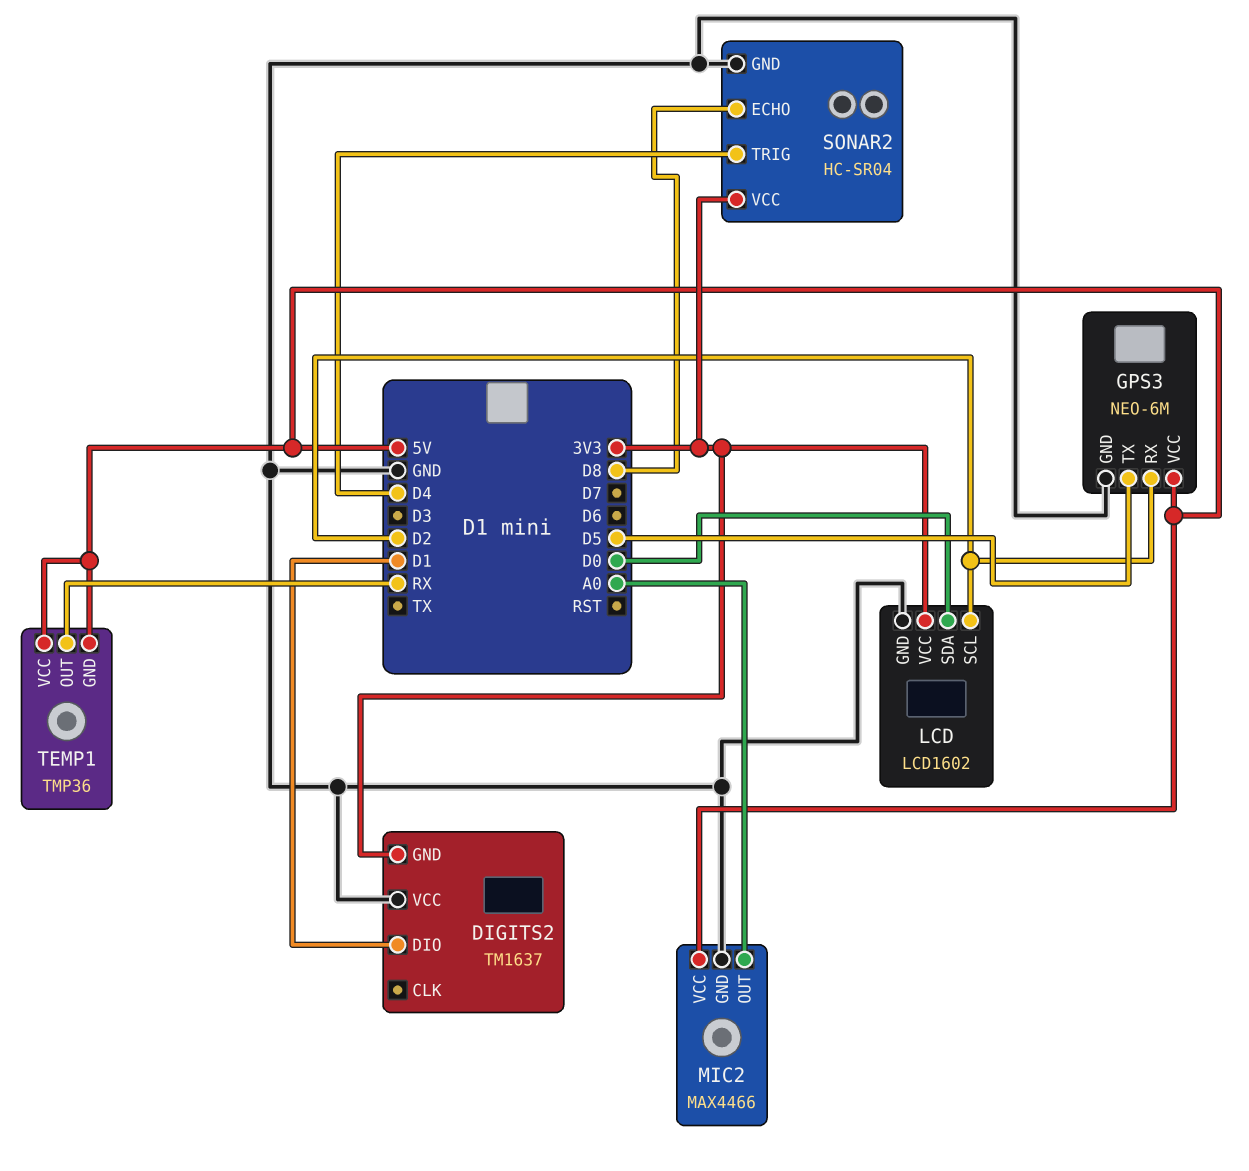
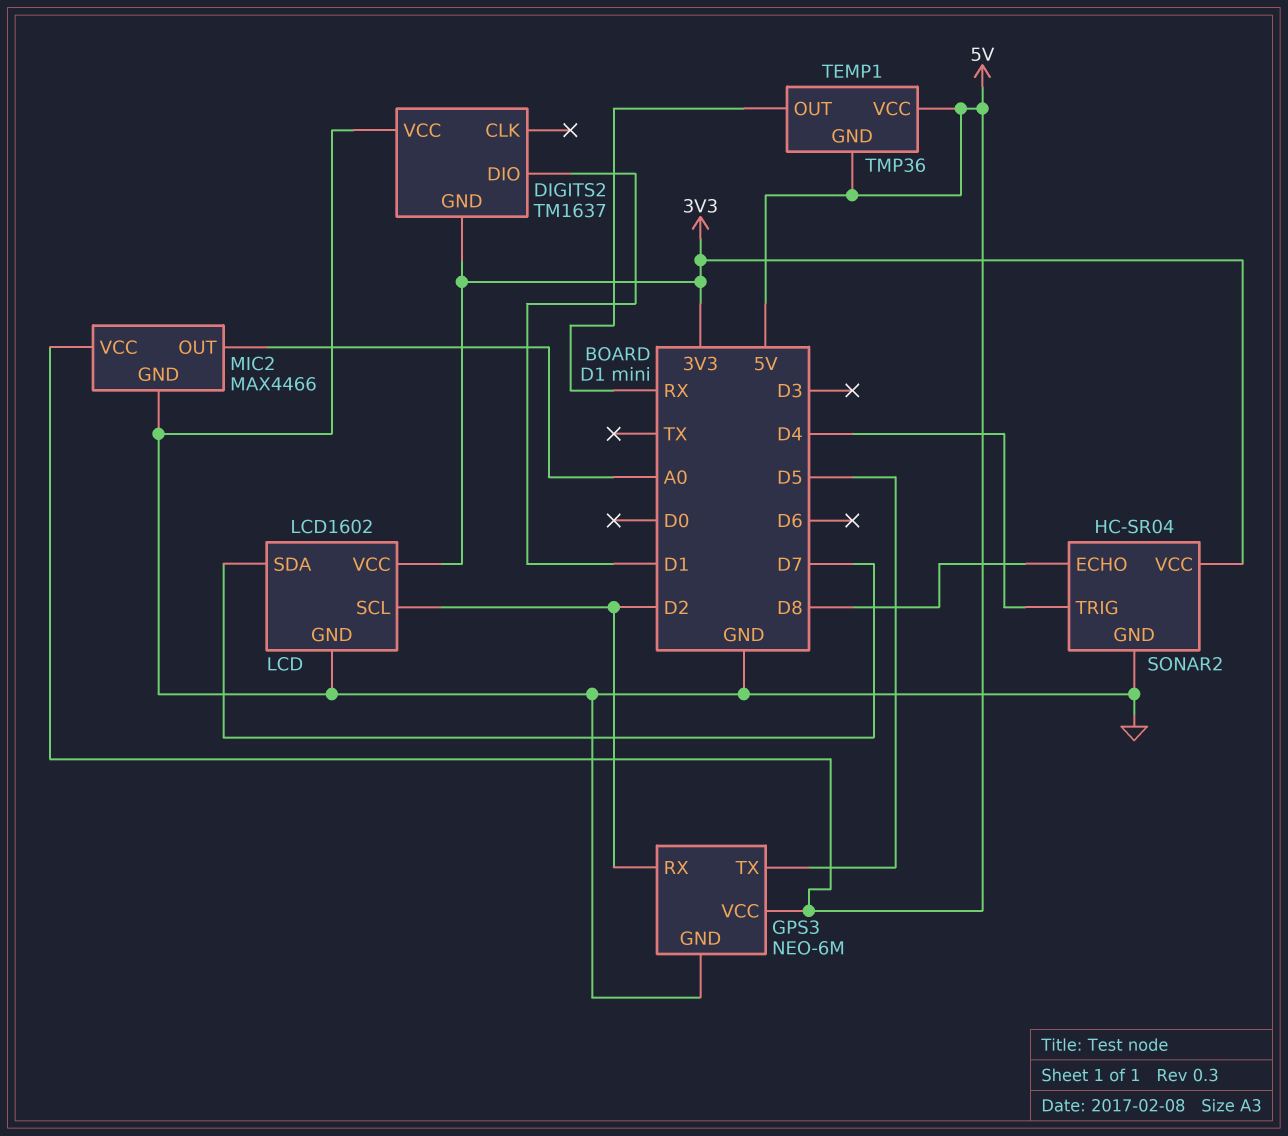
LCD pin SDA: D0 -> D7

